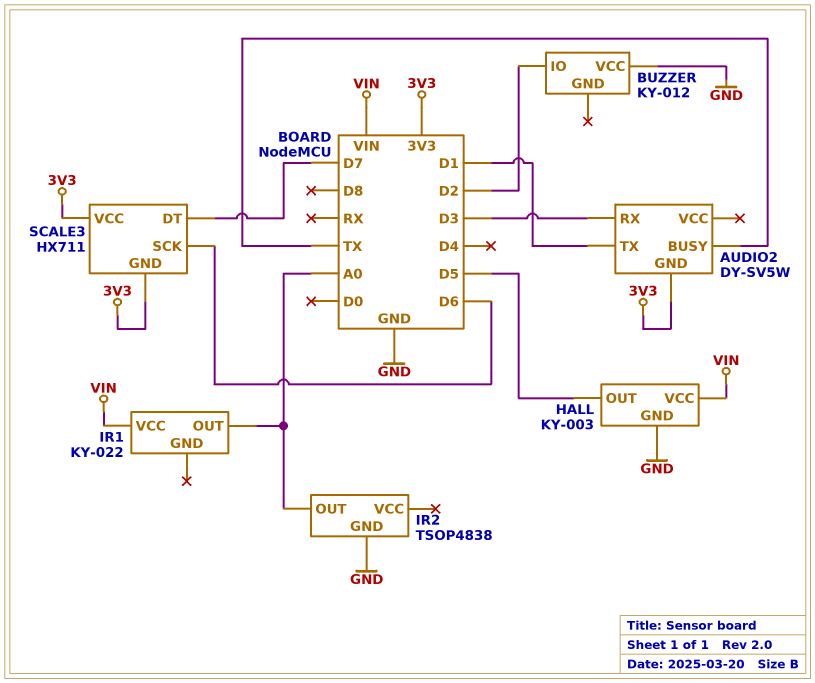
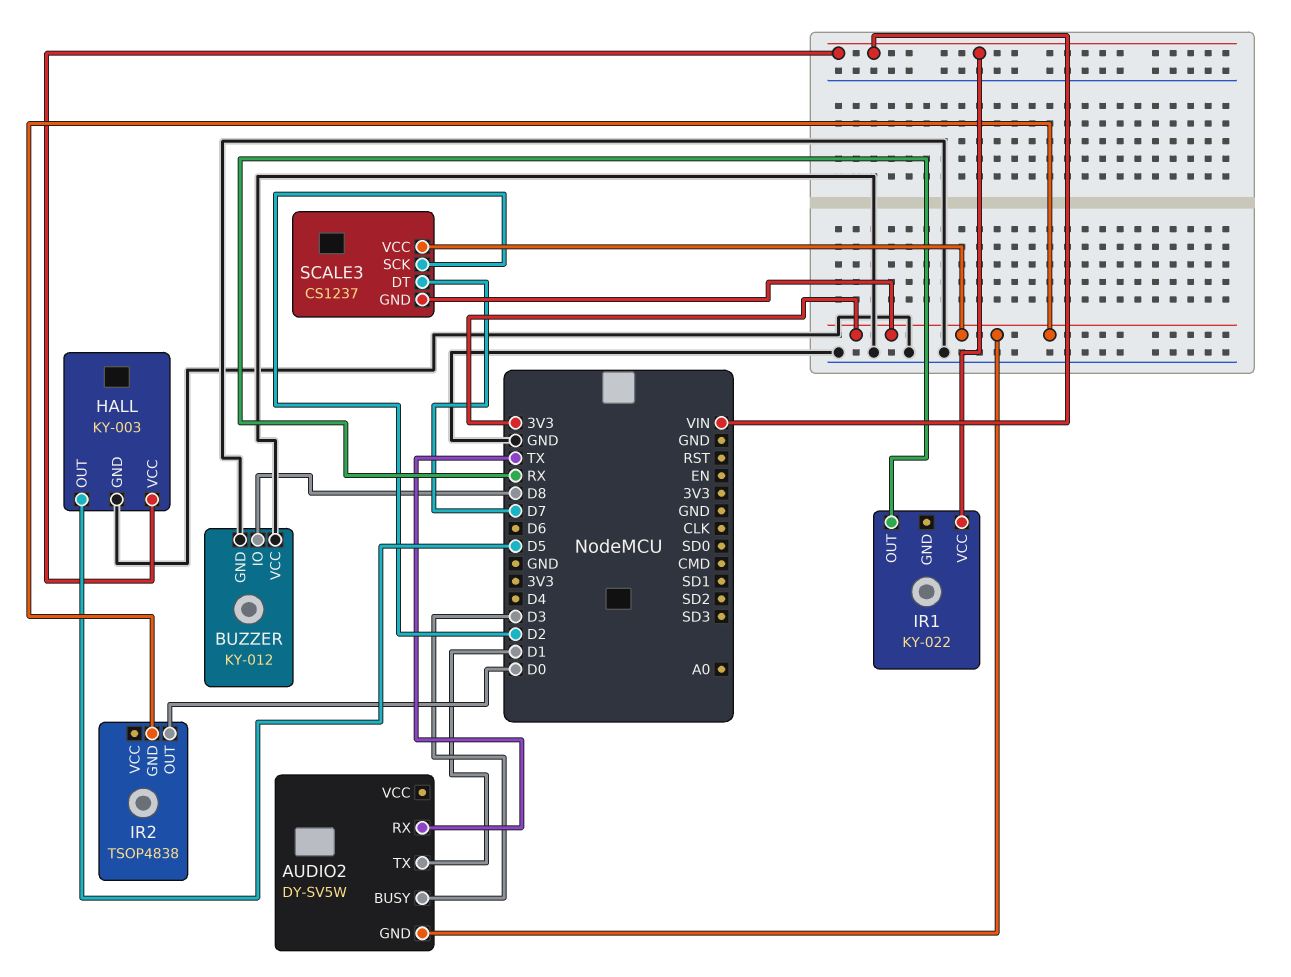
AUDIO2 pin BUSY: TX -> D3
AUDIO2 pin RX: D3 -> TX
BUZZER pin GND: none -> GND
BUZZER pin IO: D2 -> D8
IR1 pin OUT: A0 -> RX
IR2 pin GND: GND -> 3V3
IR2 pin OUT: A0 -> D0
SCALE3: HX711 -> CS1237
SCALE3 pin SCK: D6 -> D2

